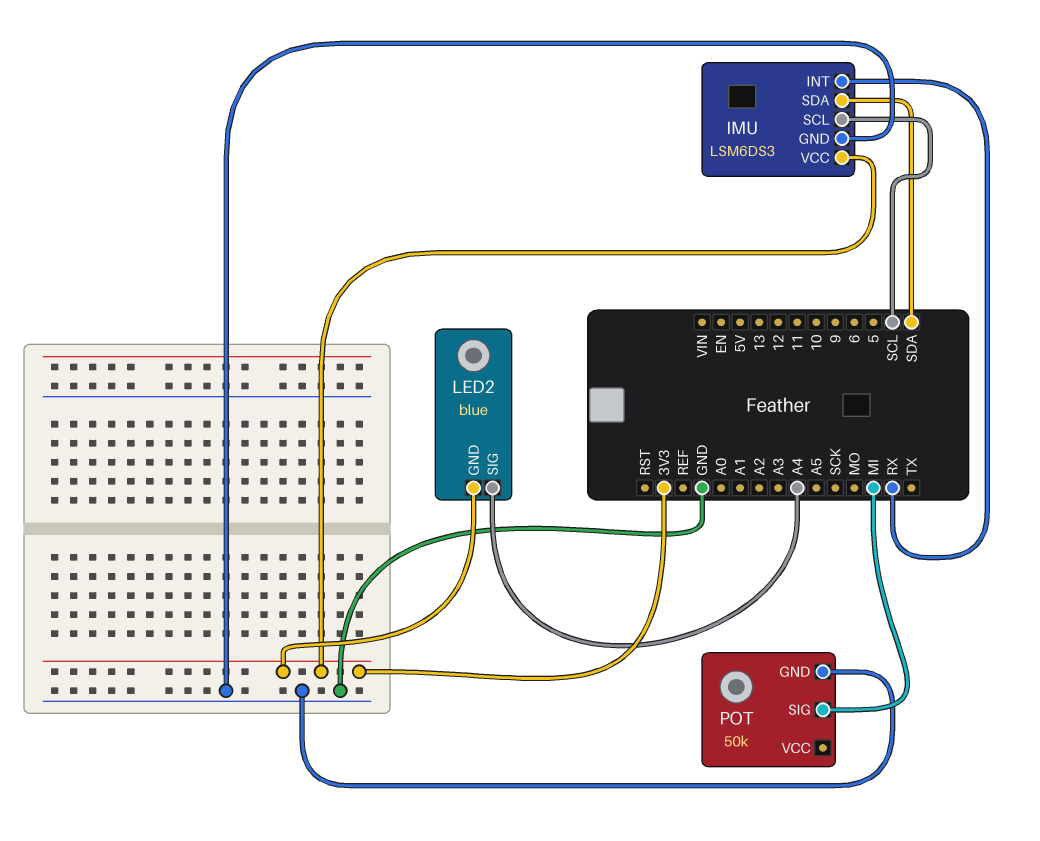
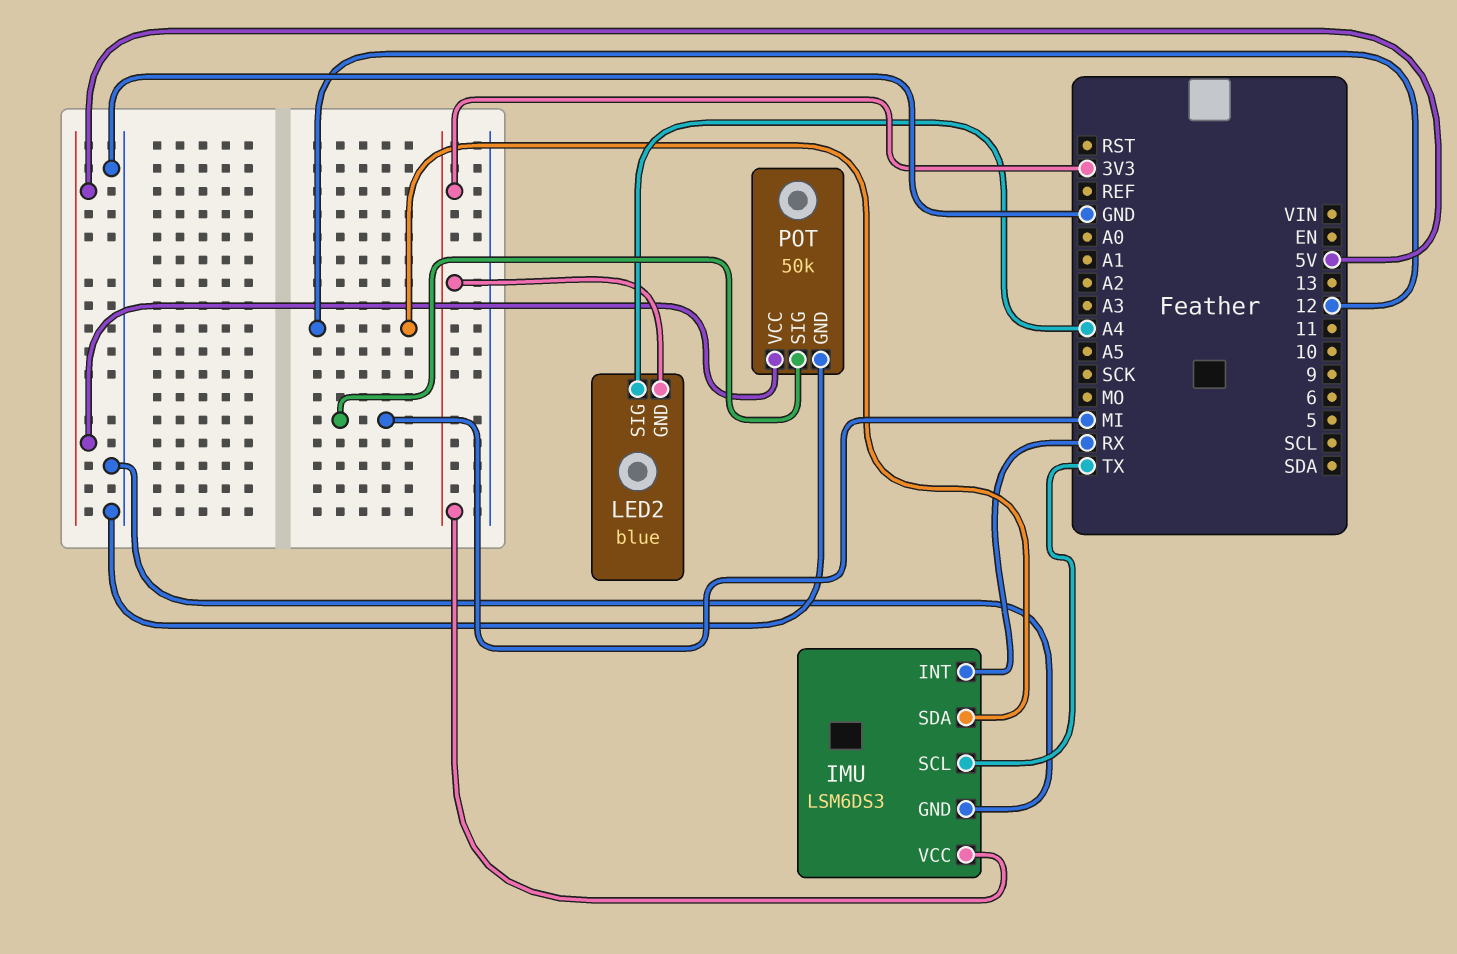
IMU pin SCL: SCL -> TX
IMU pin SDA: SDA -> 12
POT pin VCC: none -> 5V

